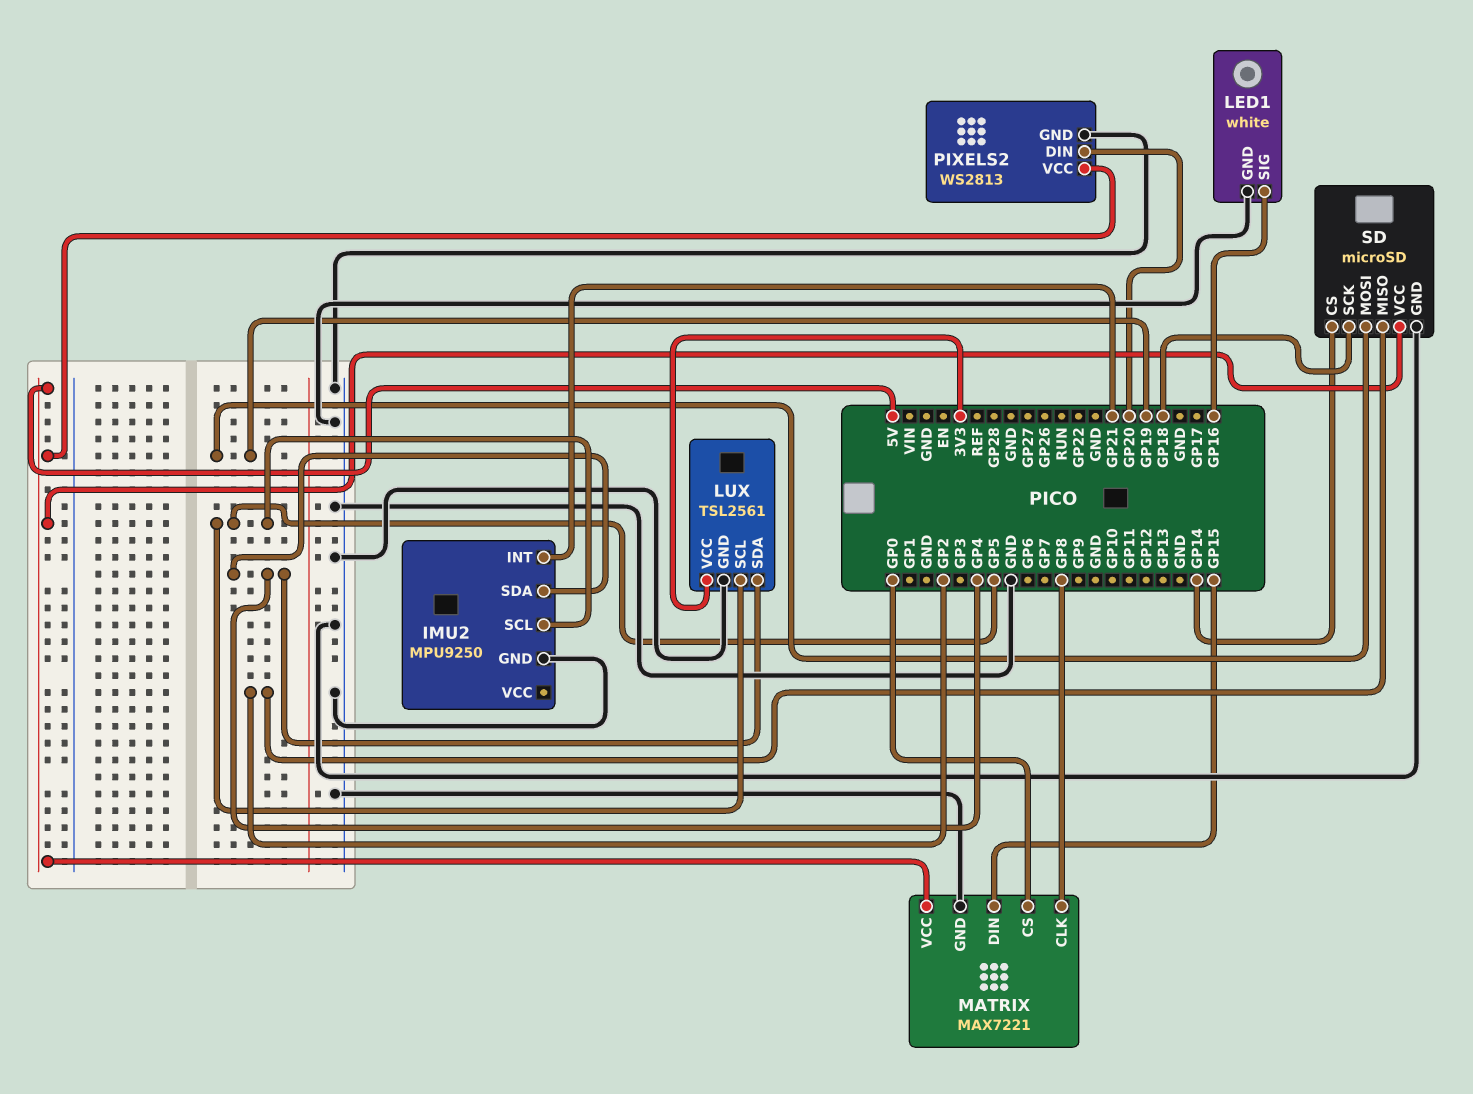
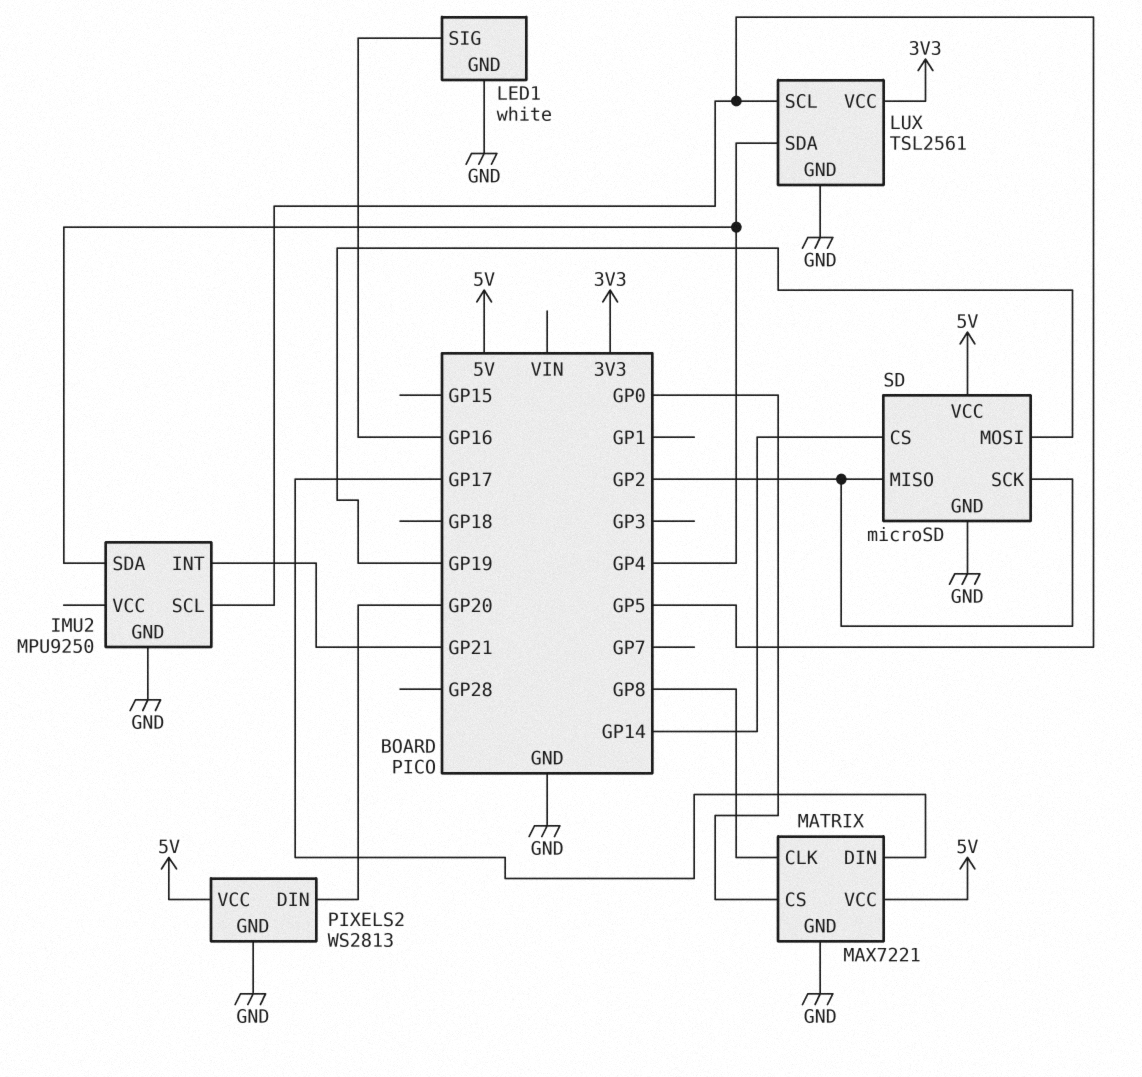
MATRIX pin DIN: GP15 -> GP17
SD pin SCK: GP18 -> GP2

